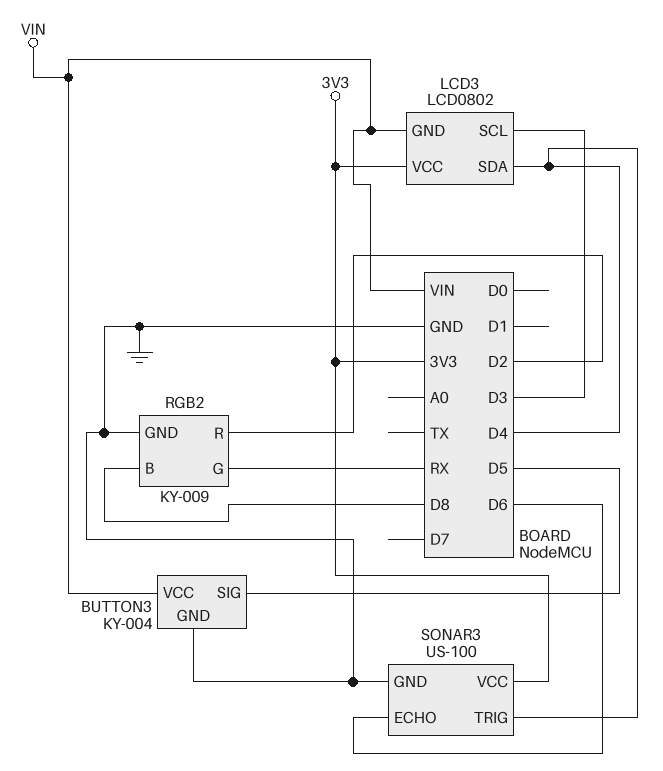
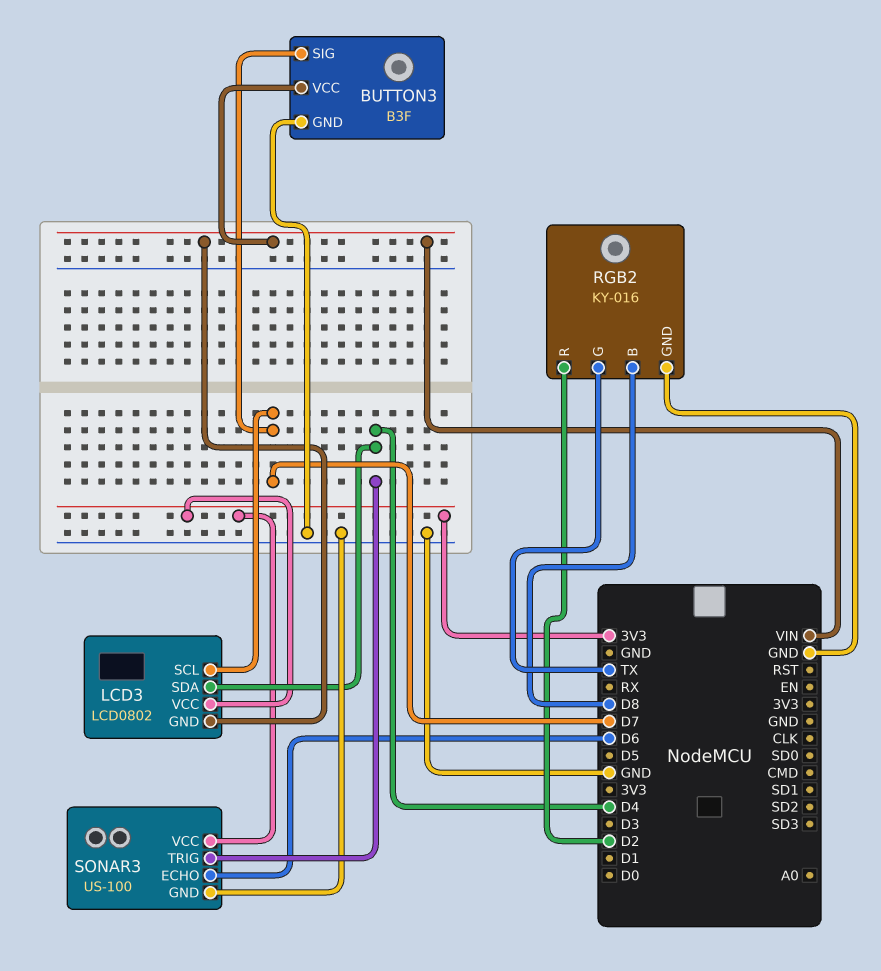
BUTTON3: KY-004 -> B3F
BUTTON3 pin SIG: D5 -> D7
LCD3 pin SCL: D3 -> D7
RGB2: KY-009 -> KY-016
RGB2 pin G: RX -> TX

